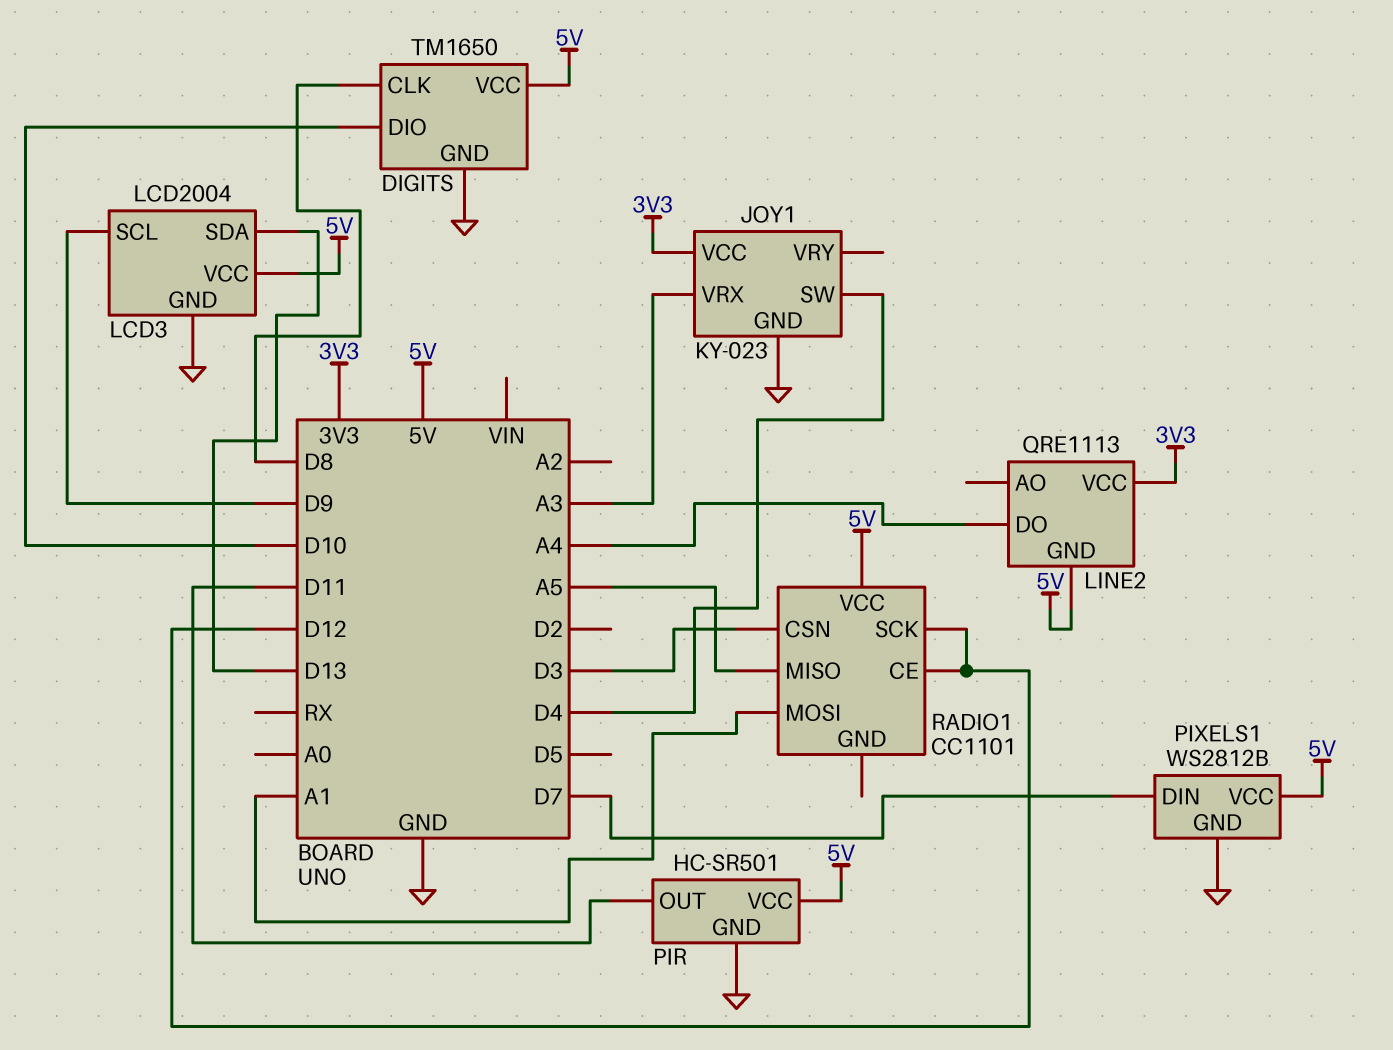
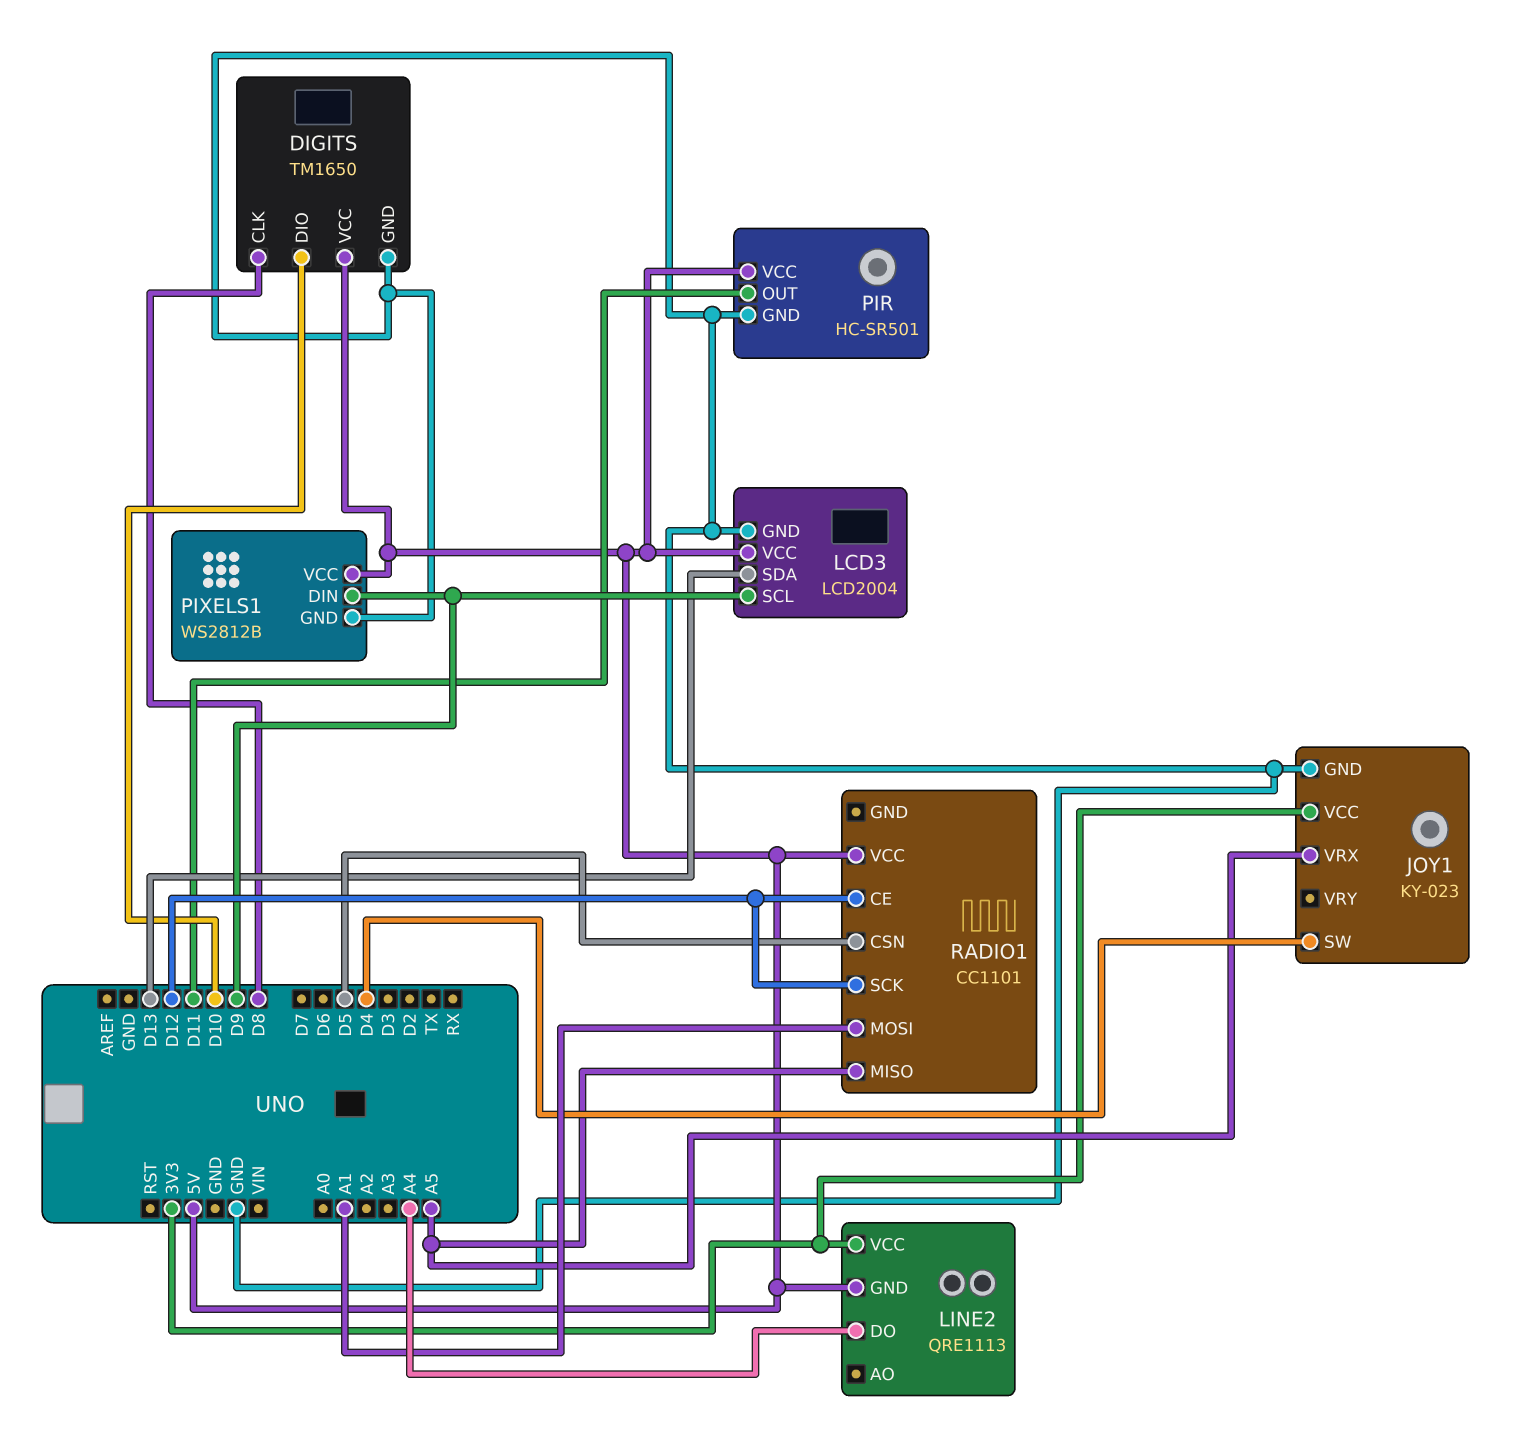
JOY1 pin VRX: A3 -> A5
PIXELS1 pin DIN: D7 -> D9
RADIO1 pin CSN: D3 -> D5

